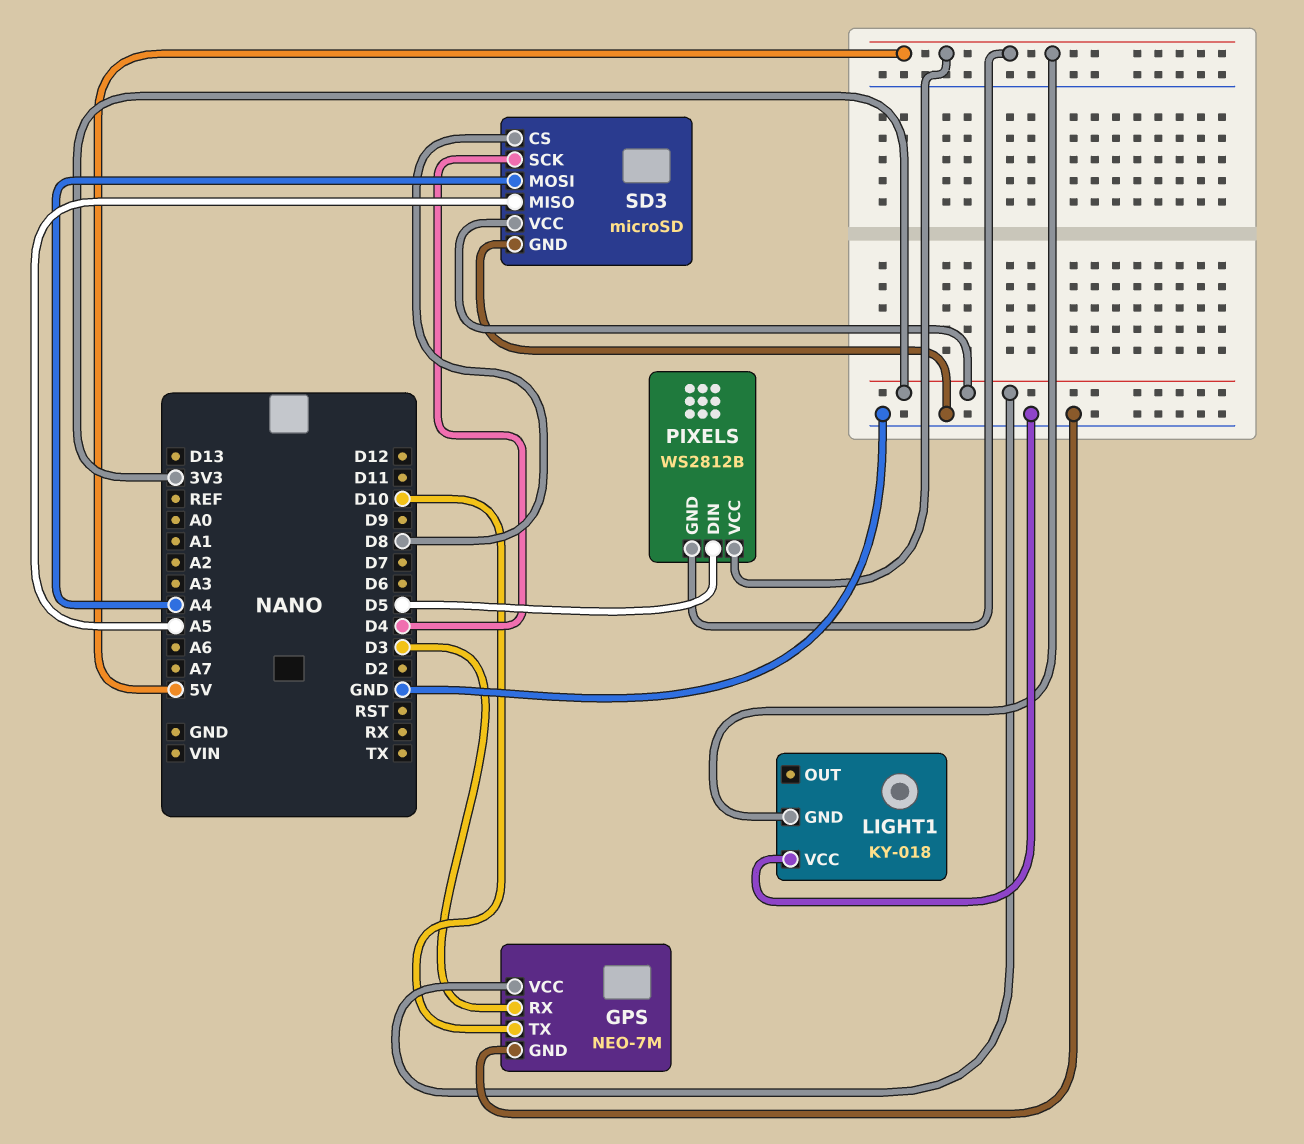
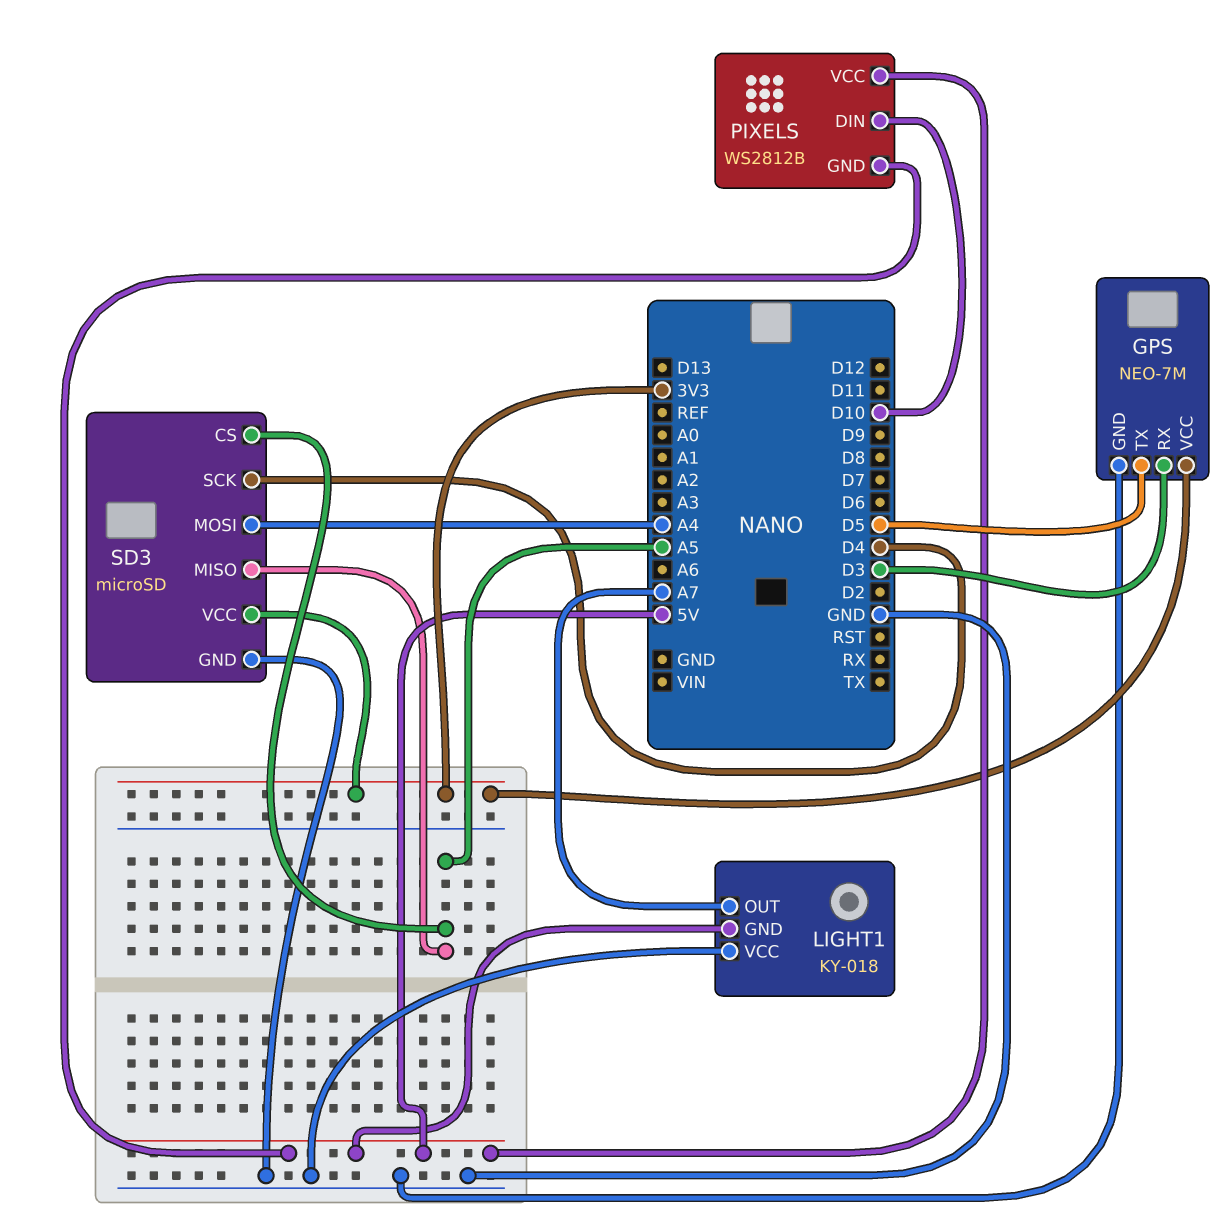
GPS pin TX: D10 -> D5
LIGHT1 pin OUT: none -> A7
PIXELS pin DIN: D5 -> D10
SD3 pin CS: D8 -> A5

